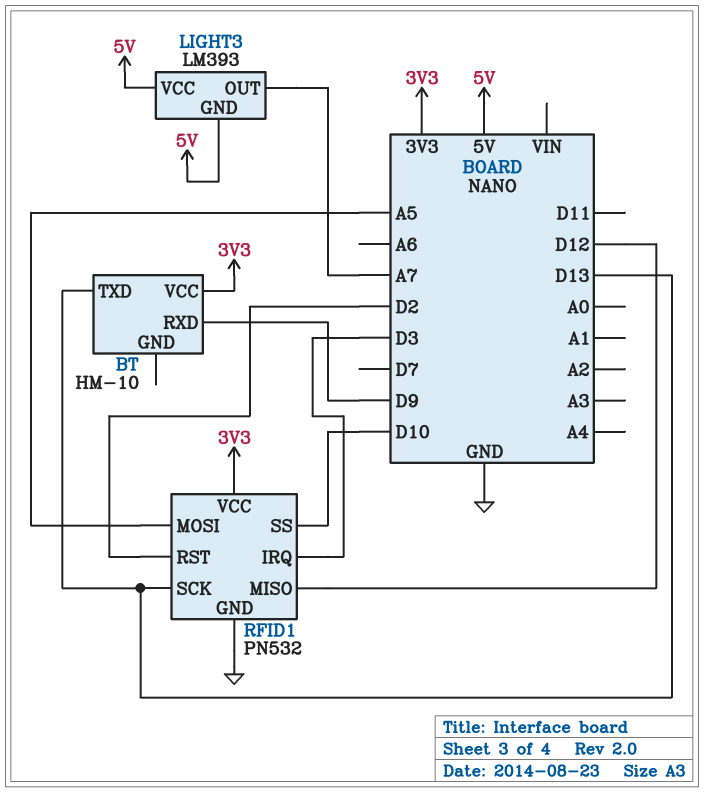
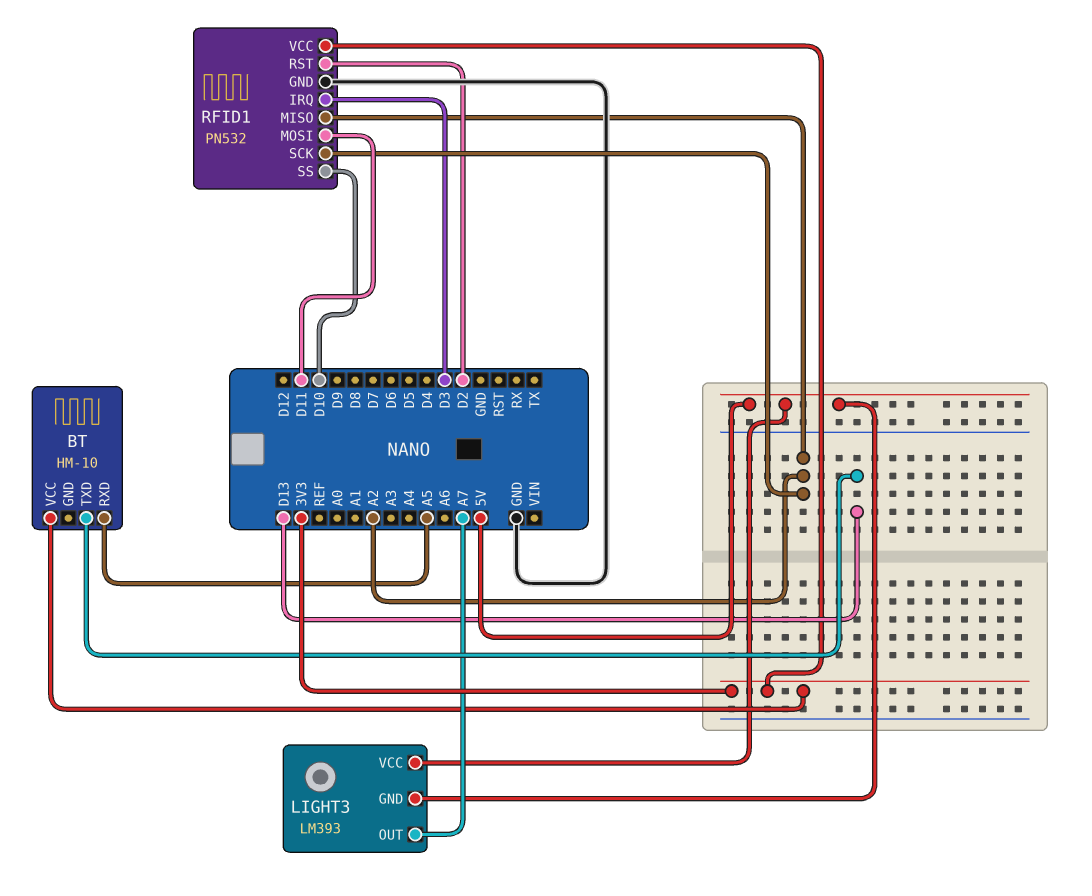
BT pin RXD: D9 -> A5
RFID1 pin MISO: D12 -> A2
RFID1 pin MOSI: A5 -> D11
RFID1 pin SCK: D13 -> A2

